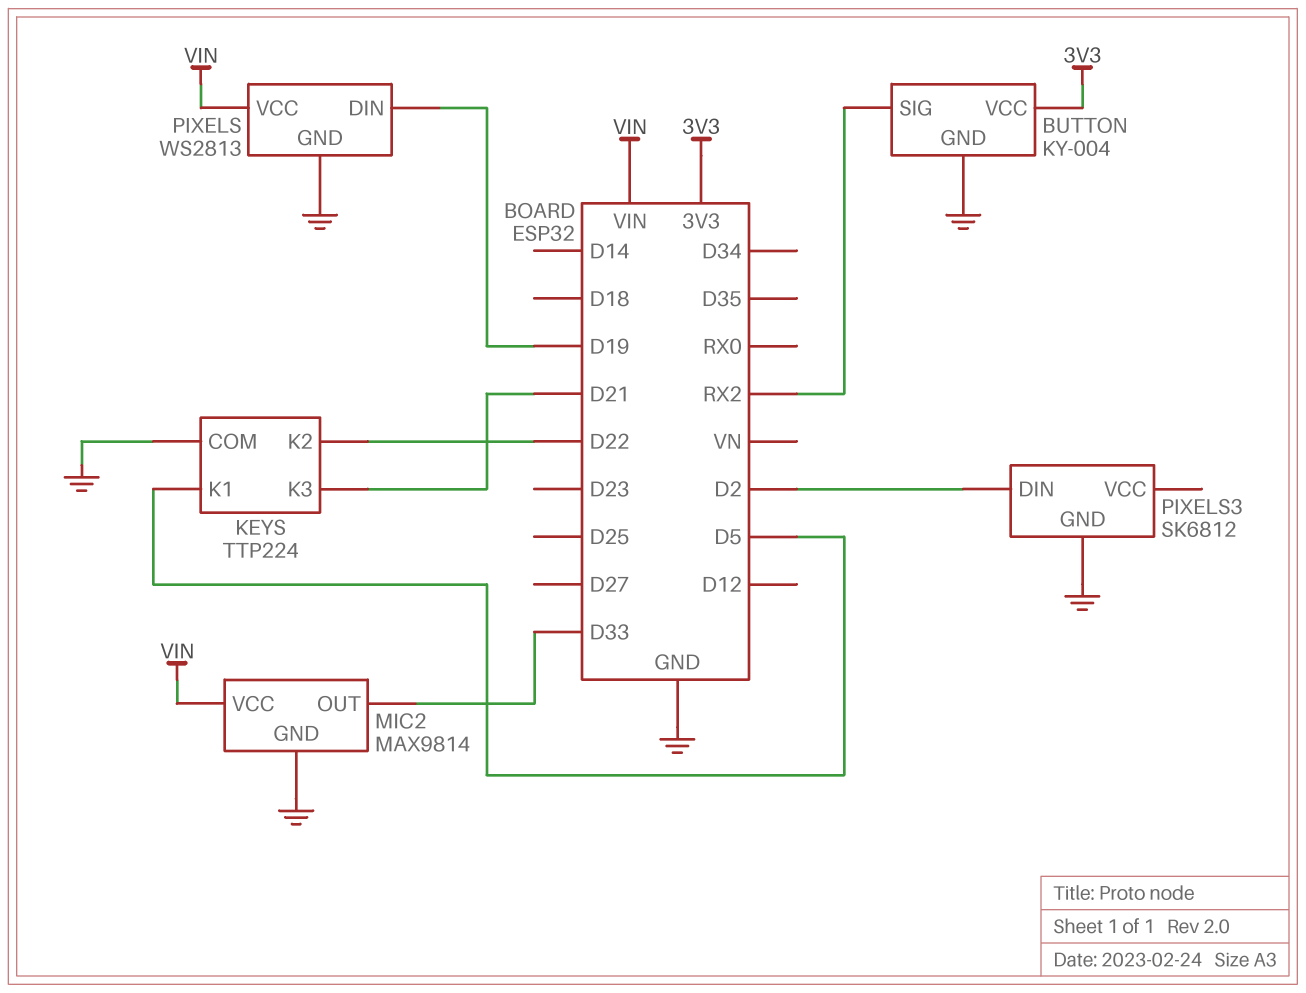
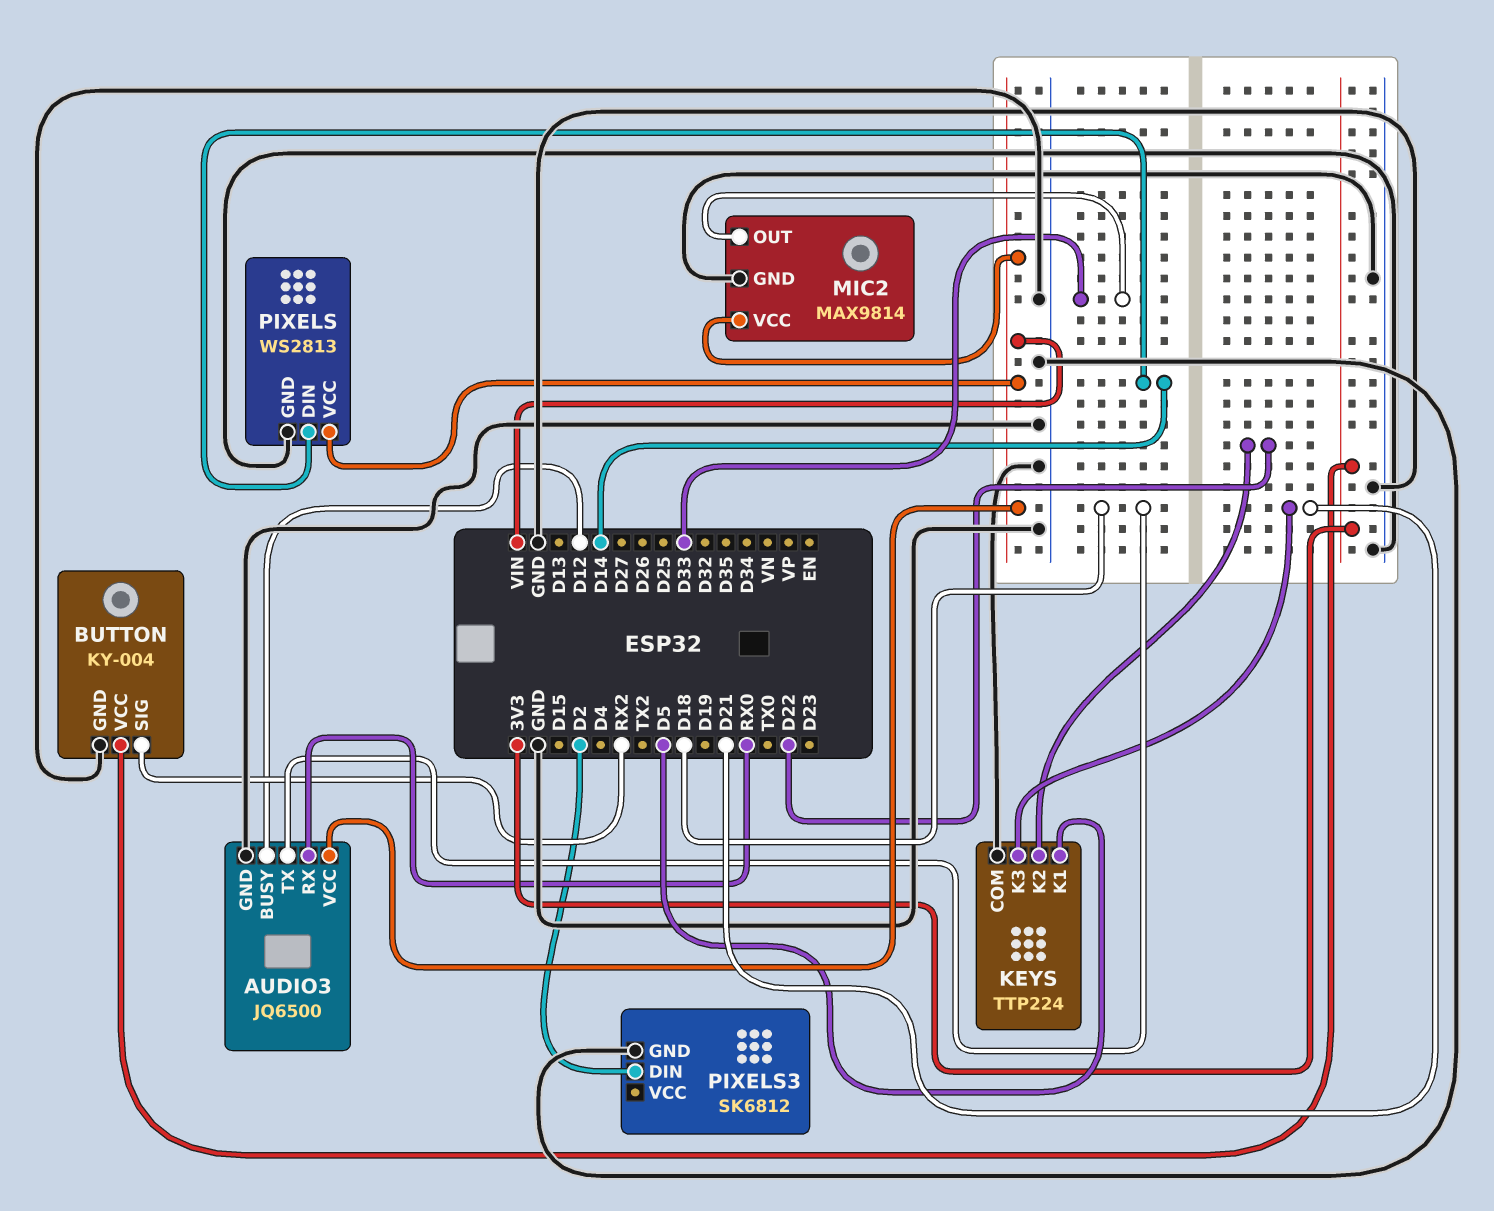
AUDIO3: none -> JQ6500
AUDIO3 pin BUSY: none -> D12
AUDIO3 pin GND: none -> GND
AUDIO3 pin RX: none -> RX0
AUDIO3 pin TX: none -> D18
AUDIO3 pin VCC: none -> VIN
PIXELS pin DIN: D19 -> D14

